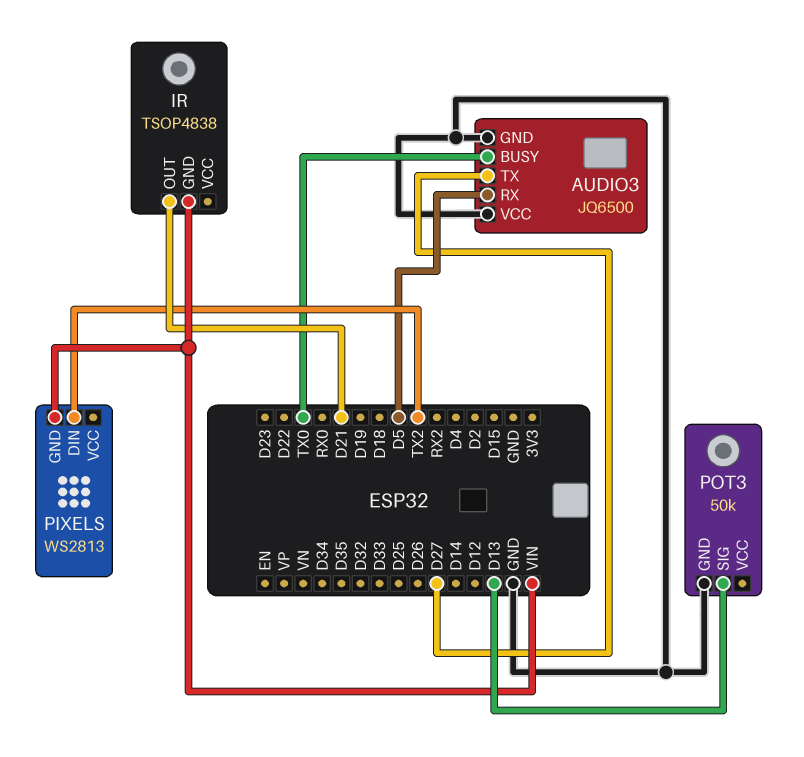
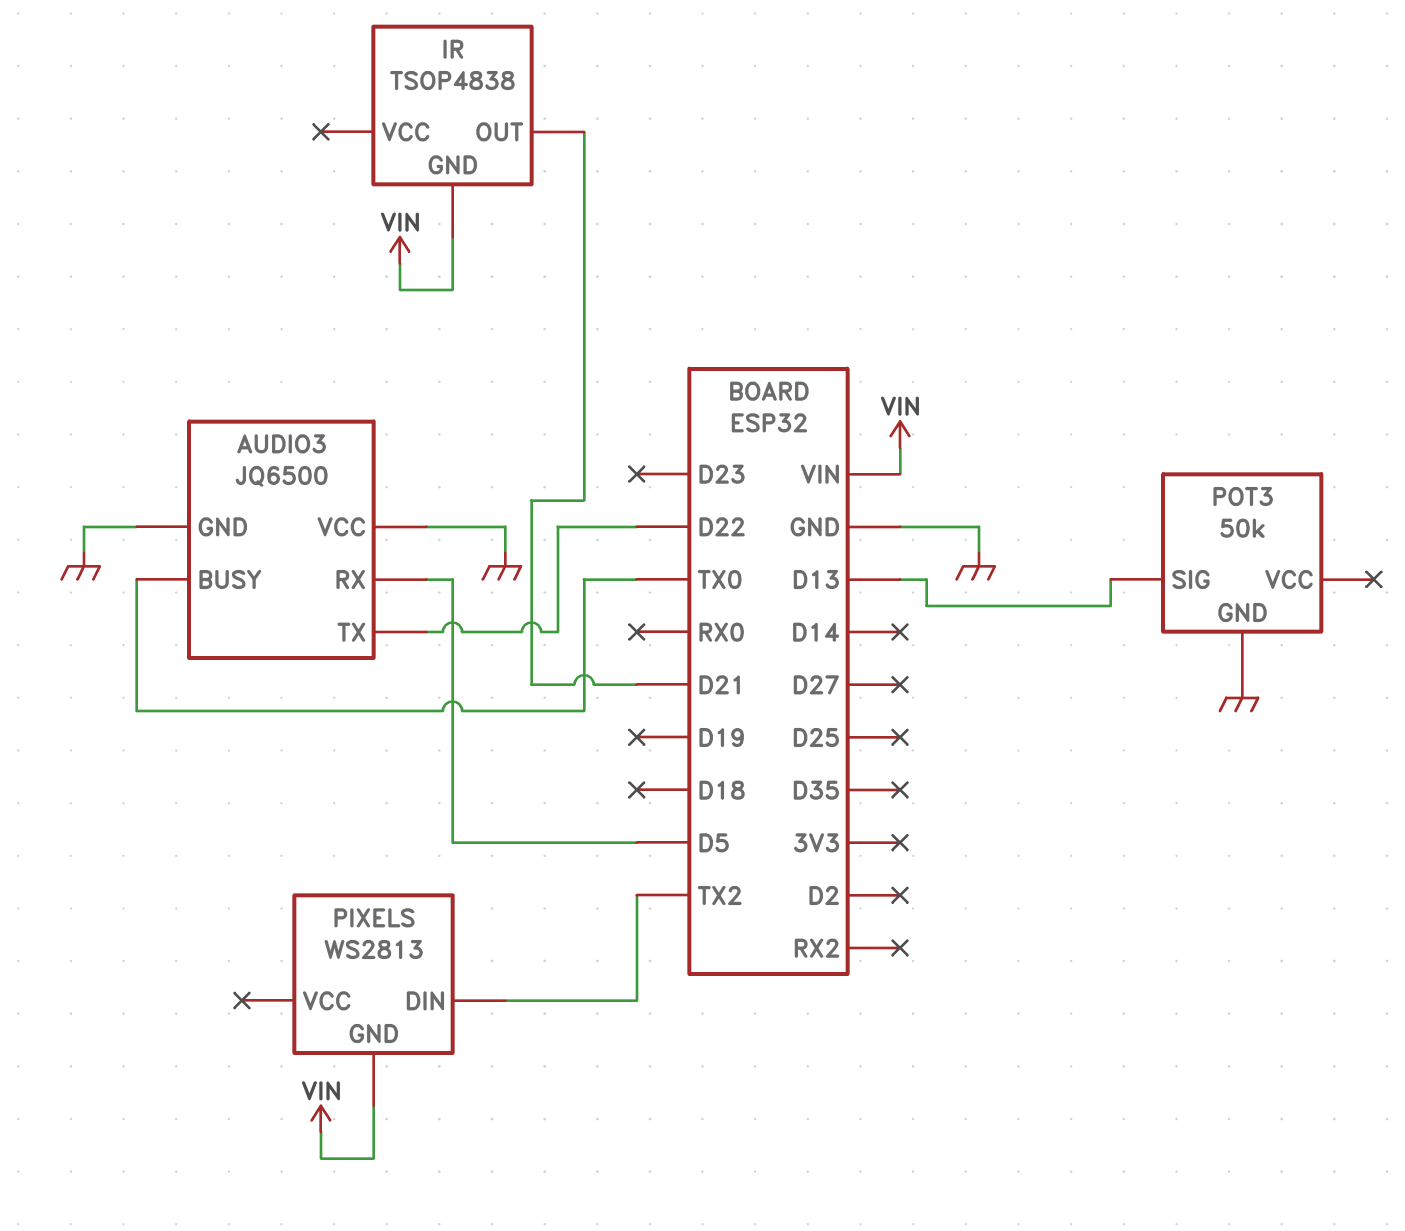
AUDIO3 pin TX: D27 -> D22

